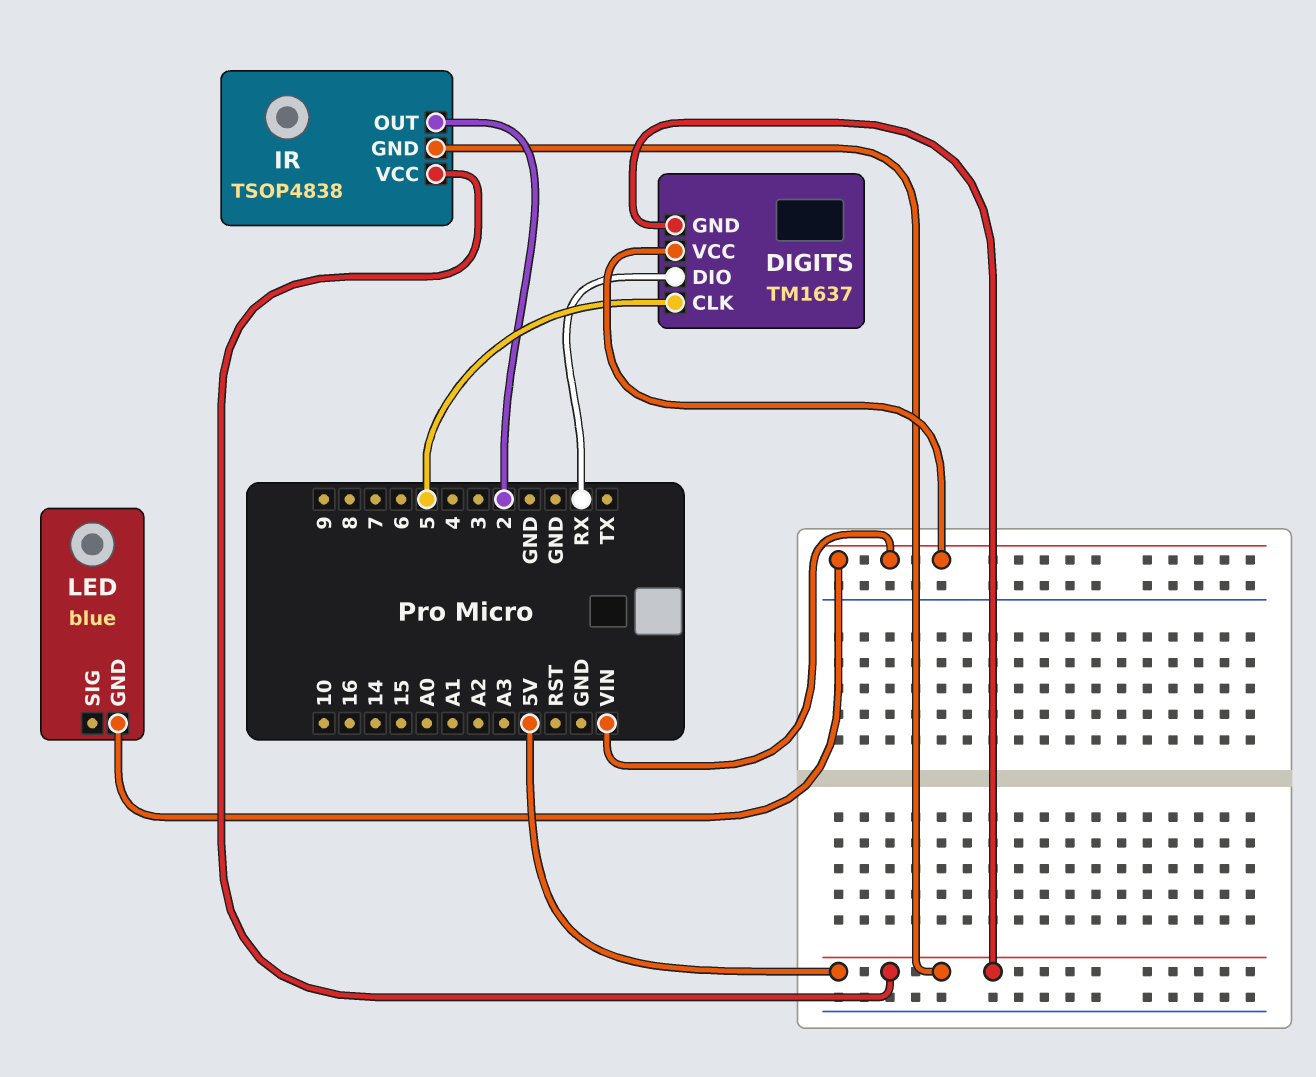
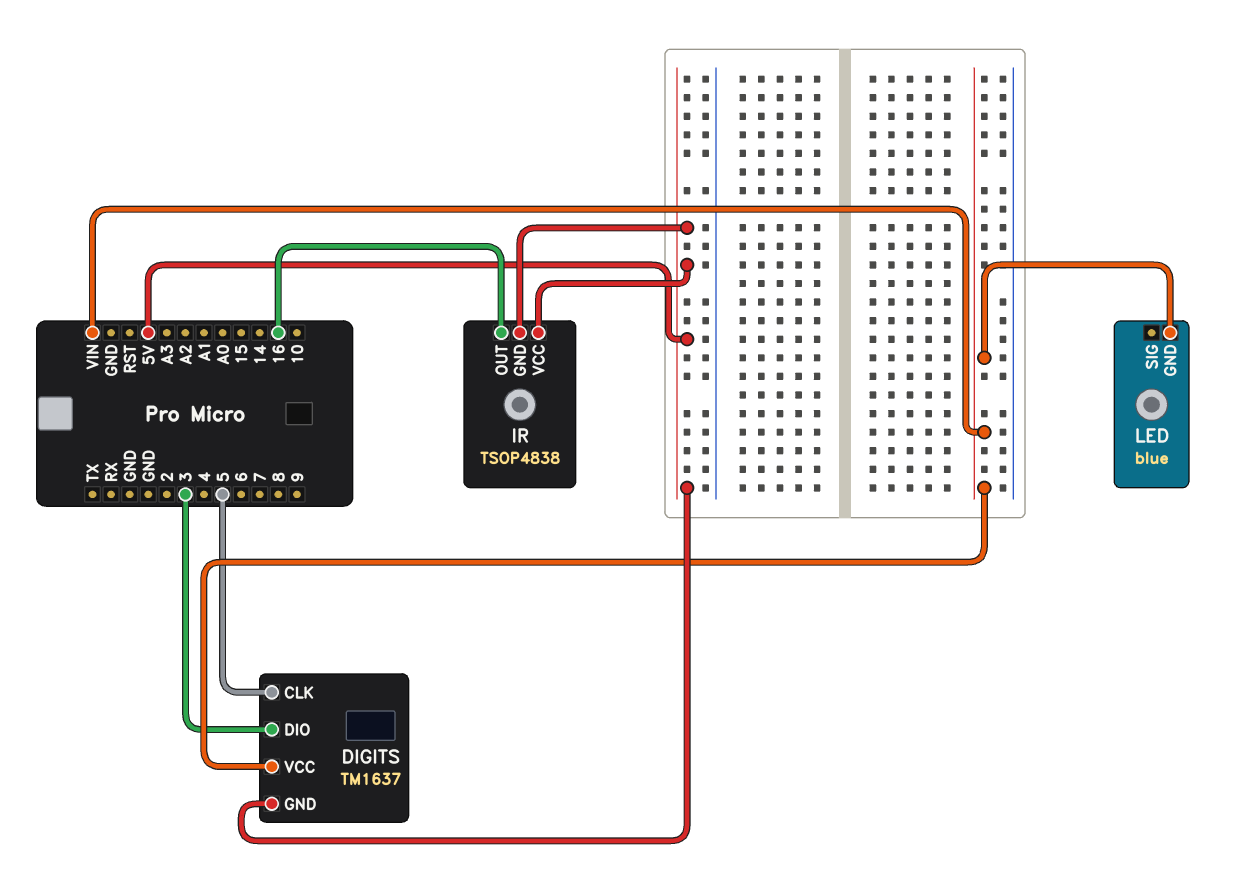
DIGITS pin DIO: RX -> 3
IR pin OUT: 2 -> 16

